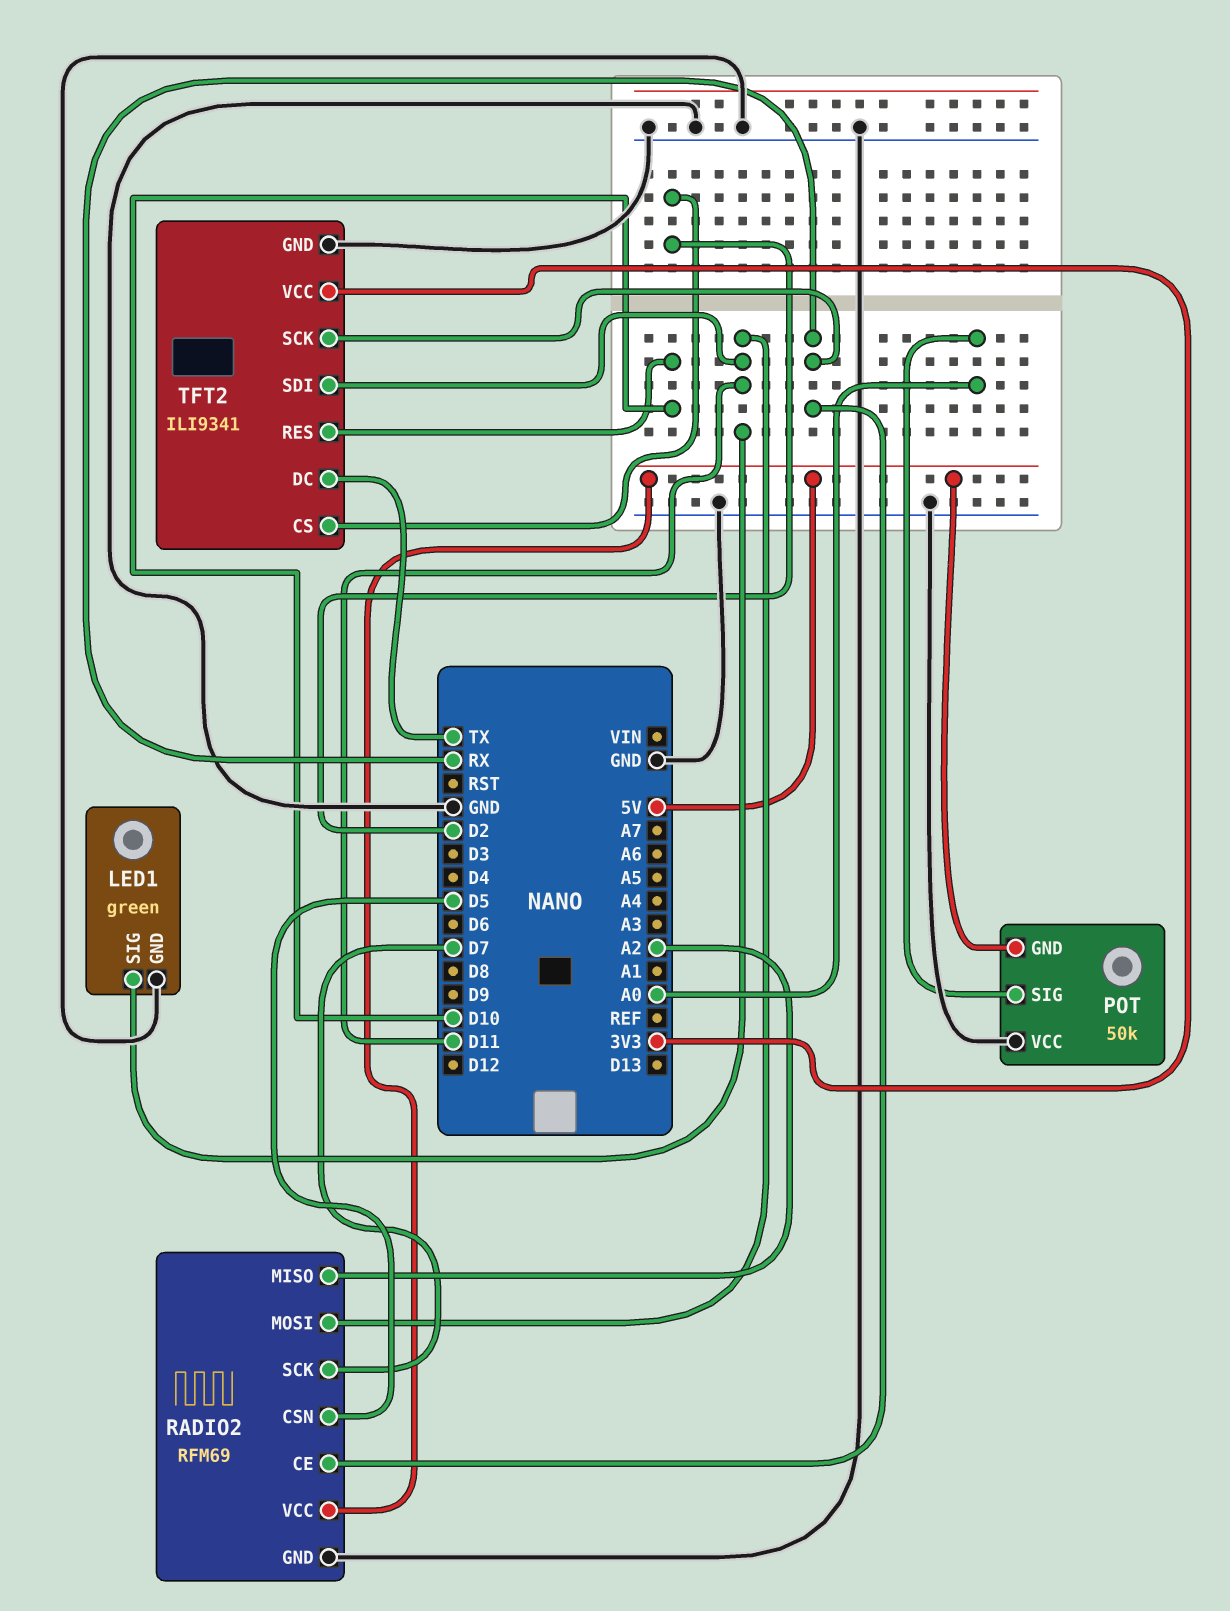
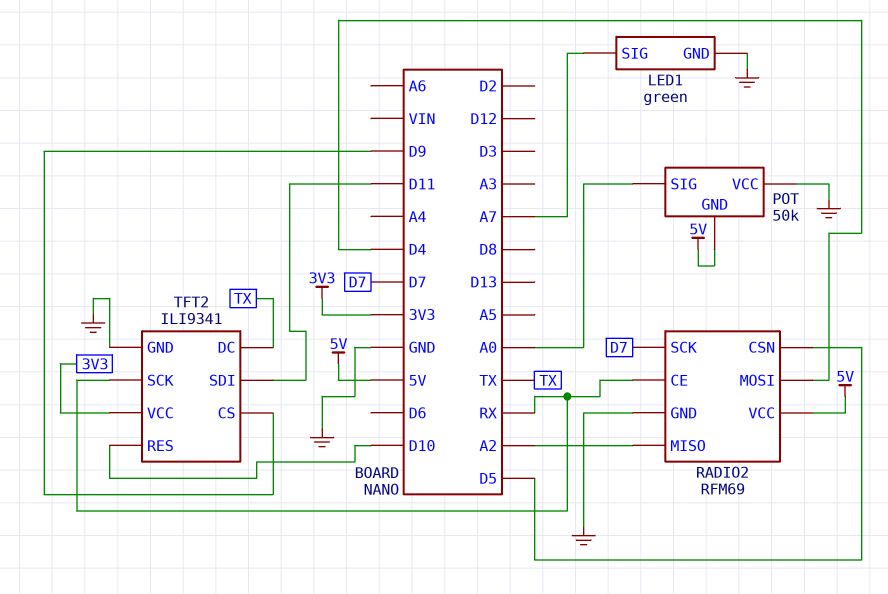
LED1 pin SIG: D11 -> A7
RADIO2 pin MOSI: D11 -> D4
TFT2 pin CS: D2 -> D9

